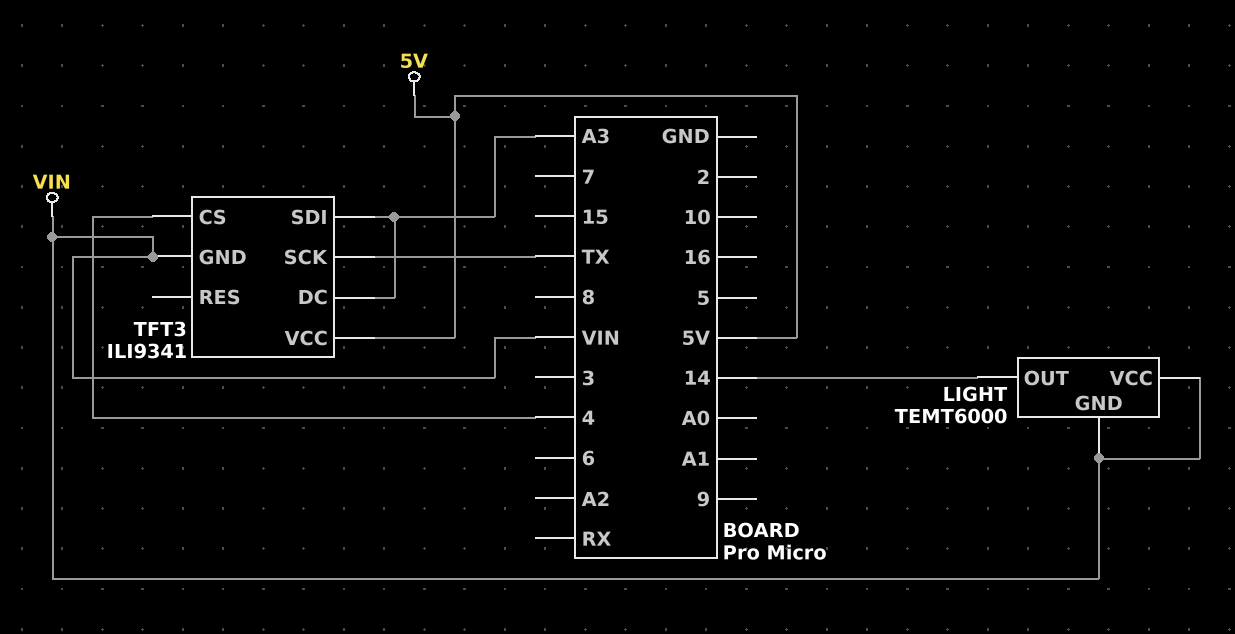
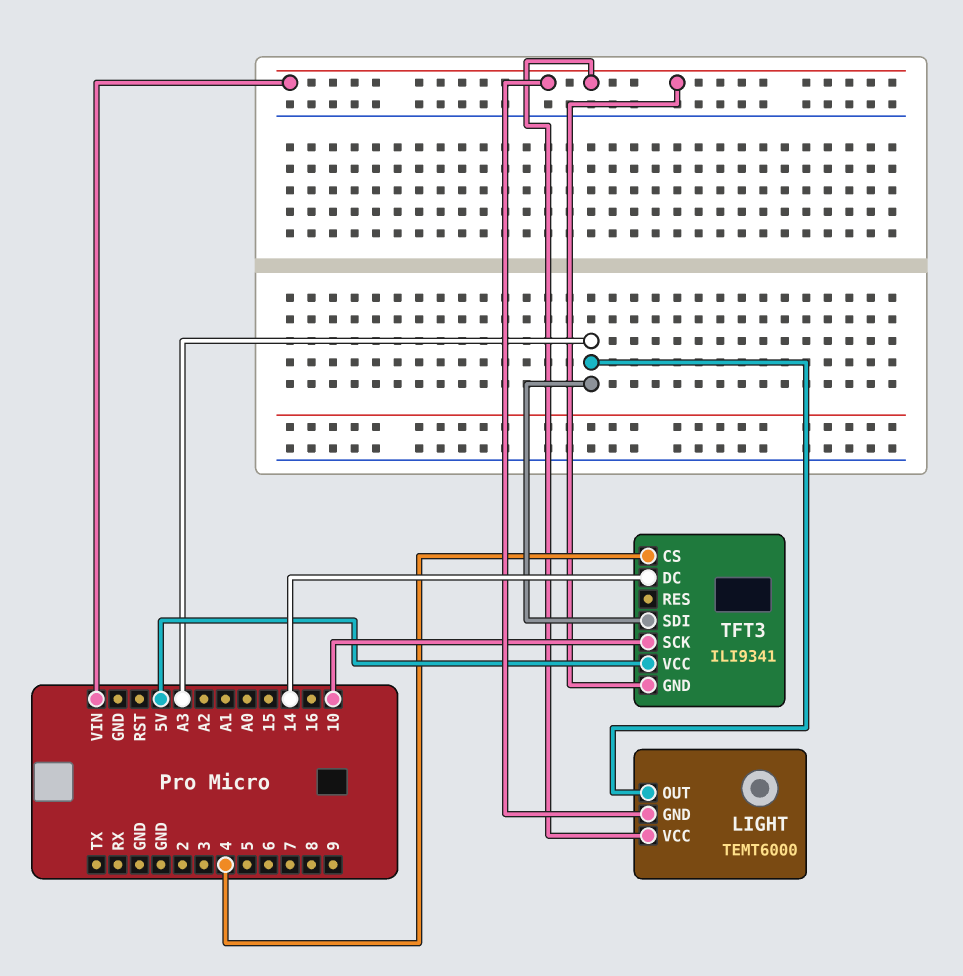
LIGHT pin OUT: 14 -> A3
TFT3 pin DC: A3 -> 14
TFT3 pin SCK: TX -> 10

